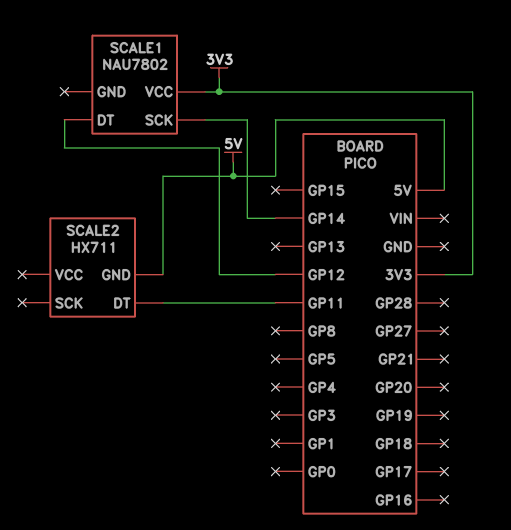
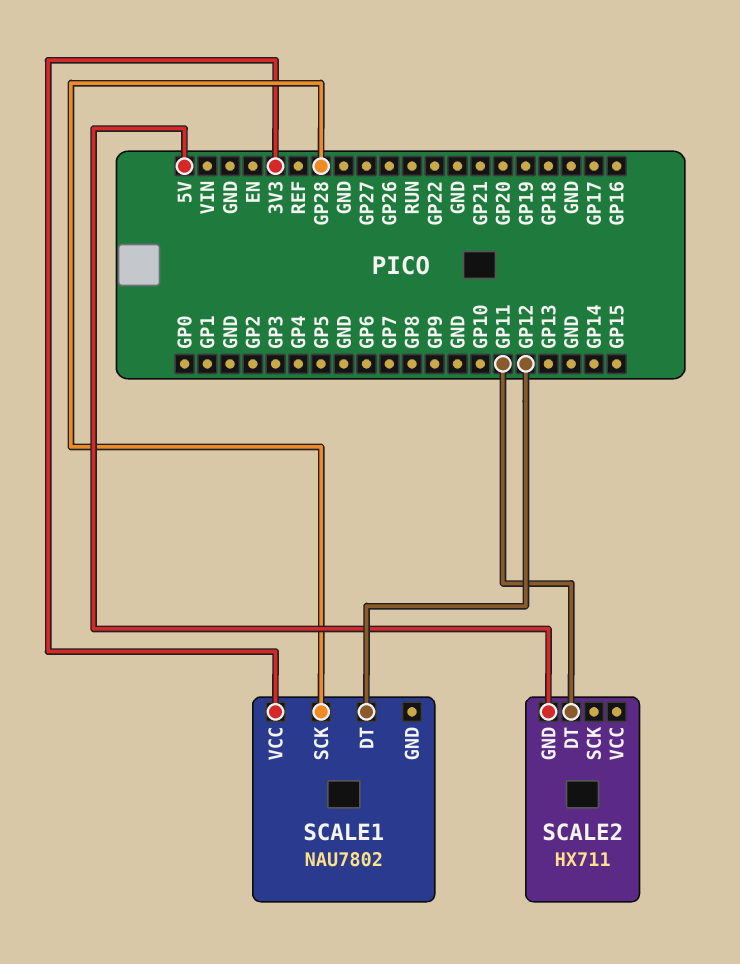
SCALE1 pin SCK: GP14 -> GP28

